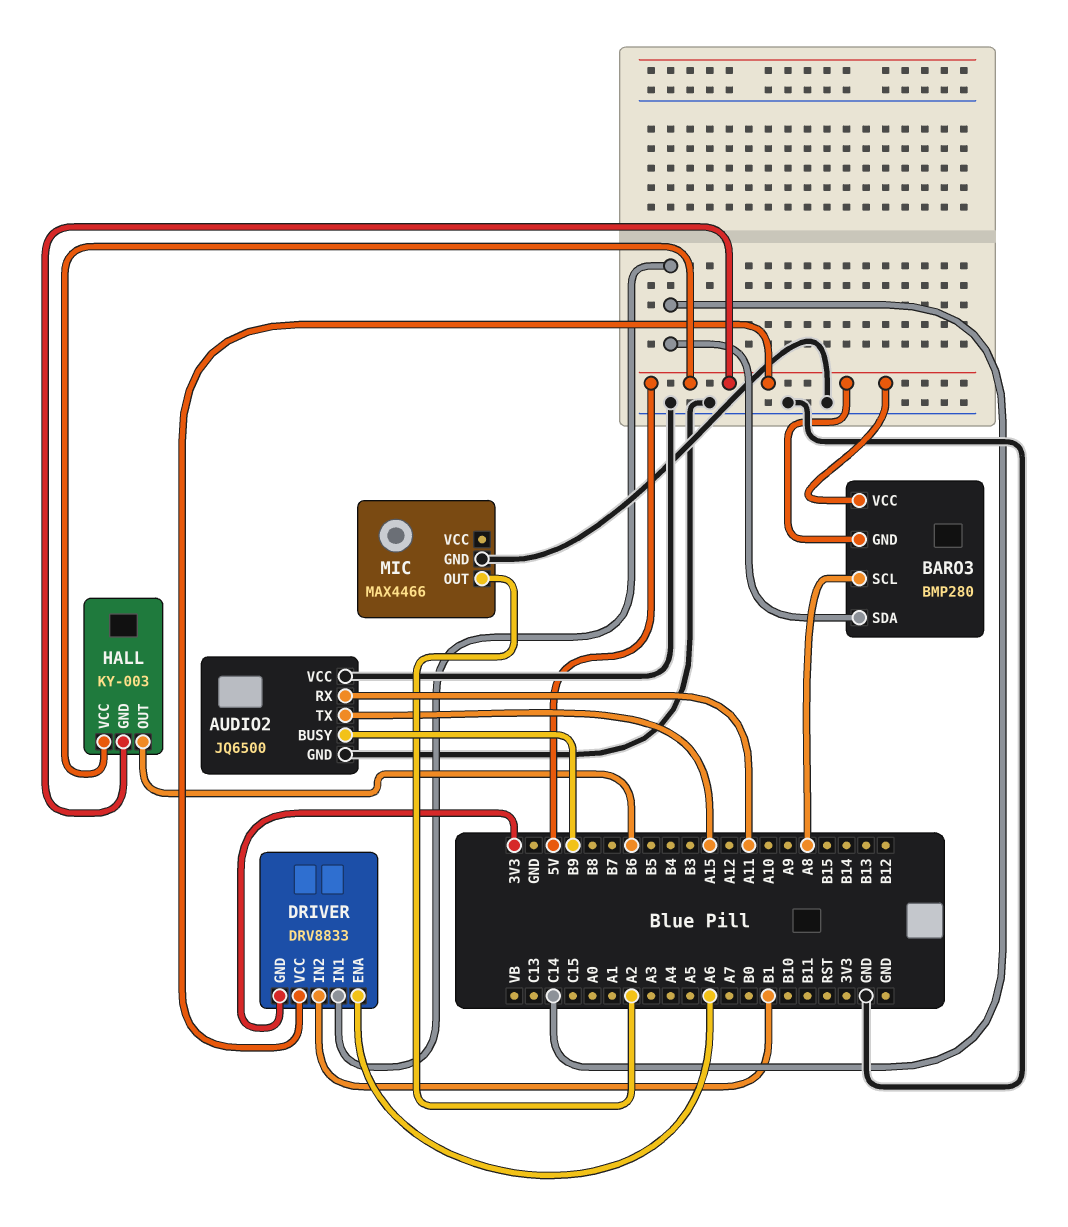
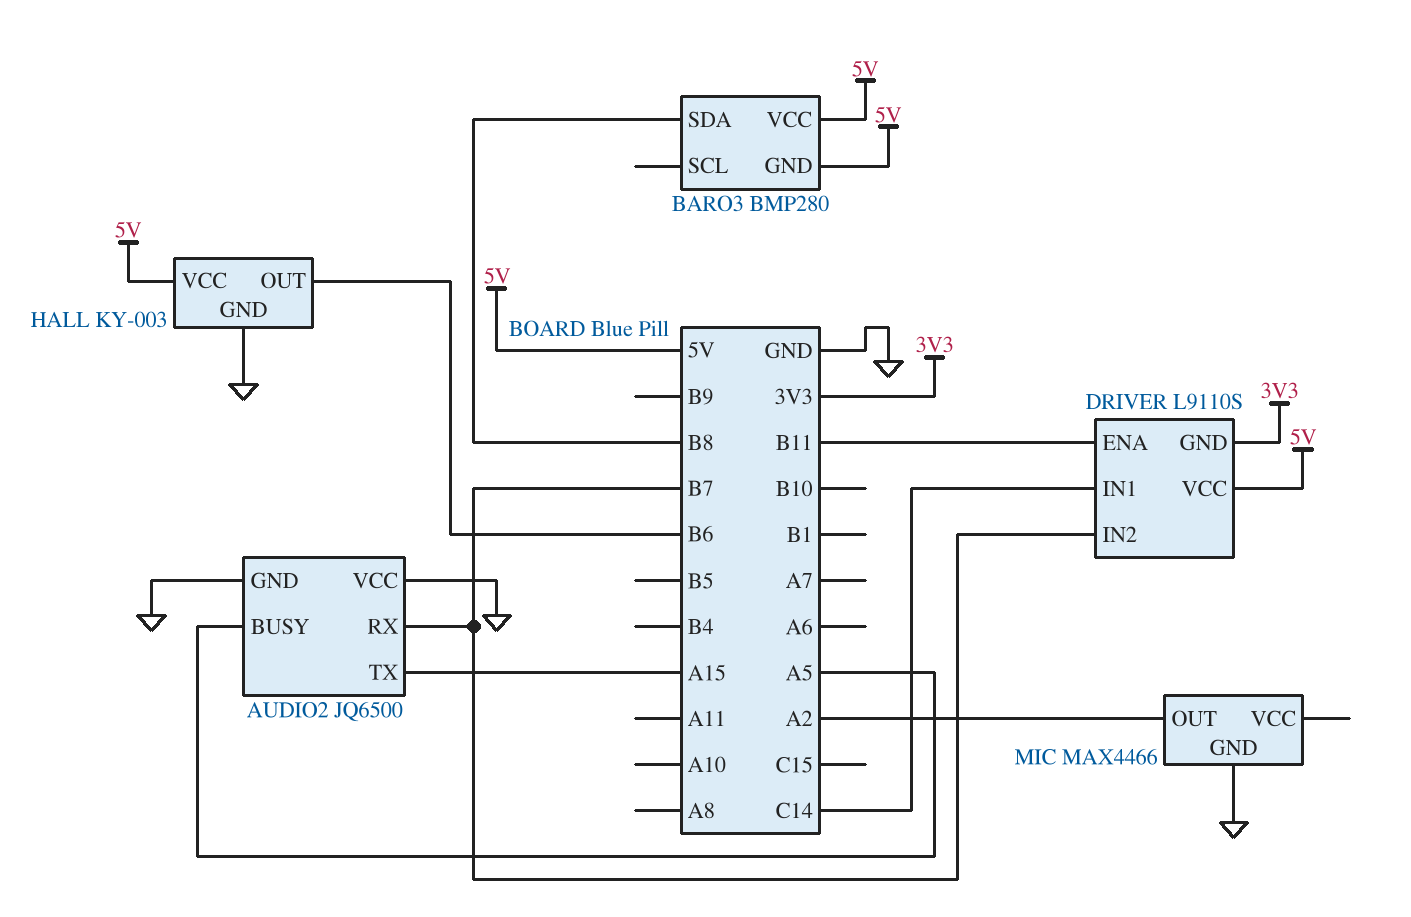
AUDIO2 pin BUSY: B9 -> A5
AUDIO2 pin RX: A11 -> B7
BARO3 pin SCL: A8 -> none
BARO3 pin SDA: C14 -> B8
DRIVER: DRV8833 -> L9110S
DRIVER pin ENA: A6 -> B11
DRIVER pin IN2: B1 -> B7
HALL pin GND: 5V -> GND

